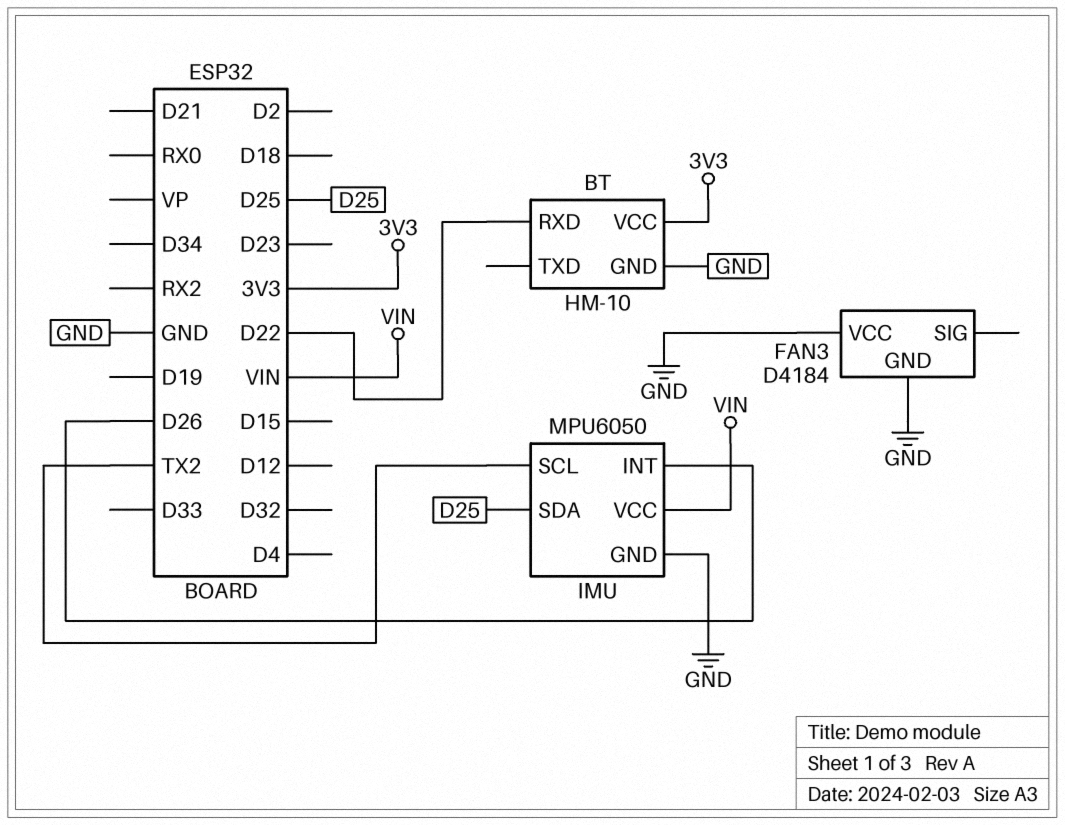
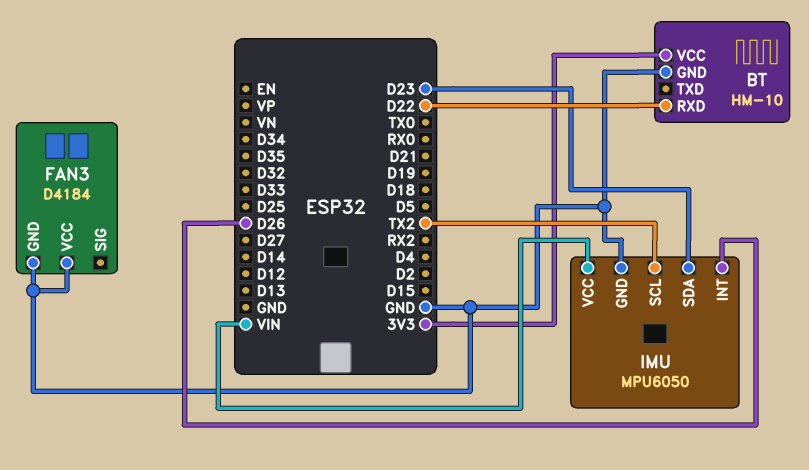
IMU pin SDA: D25 -> D23

